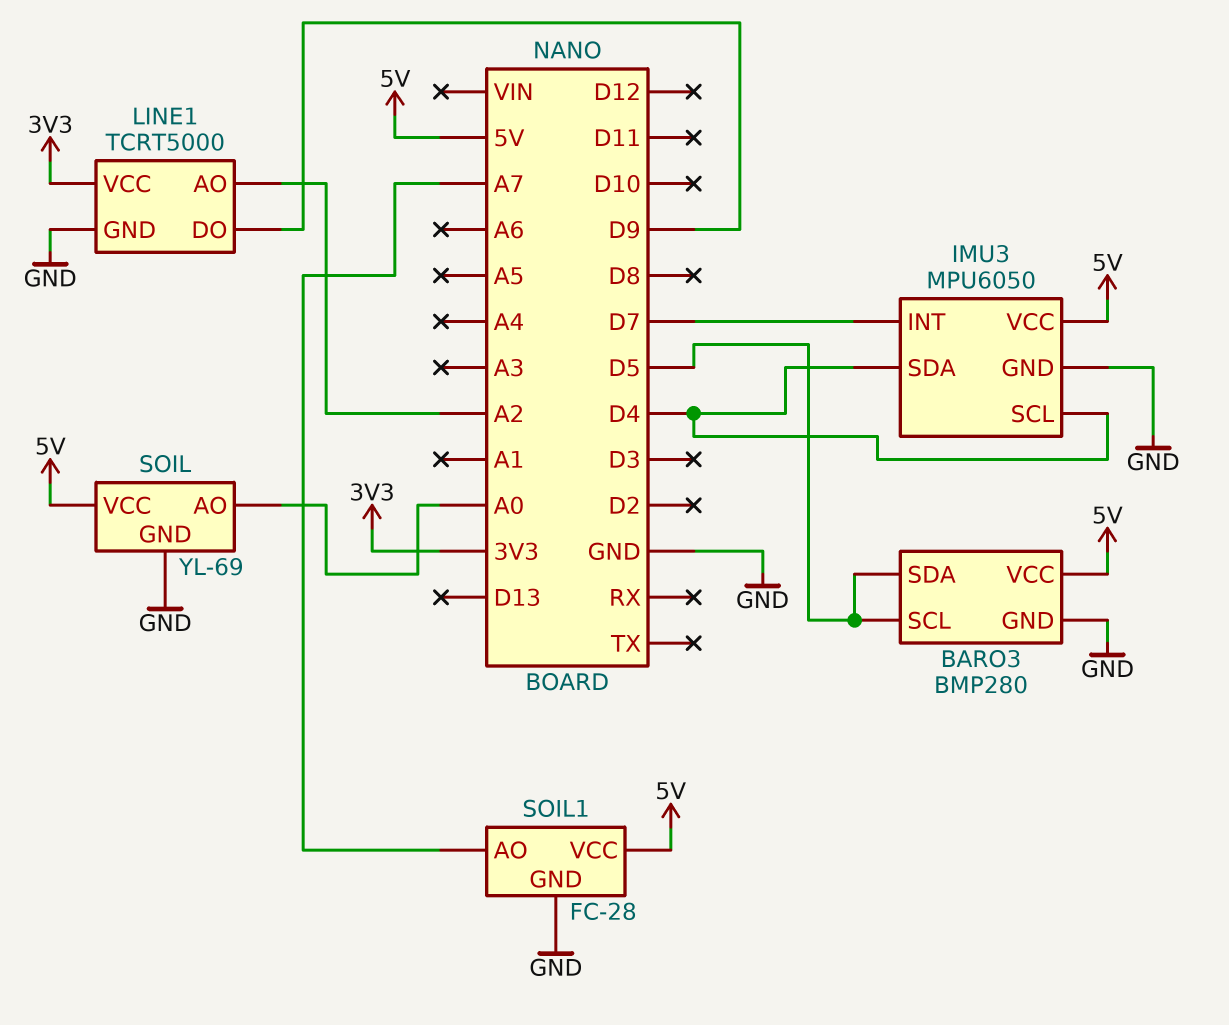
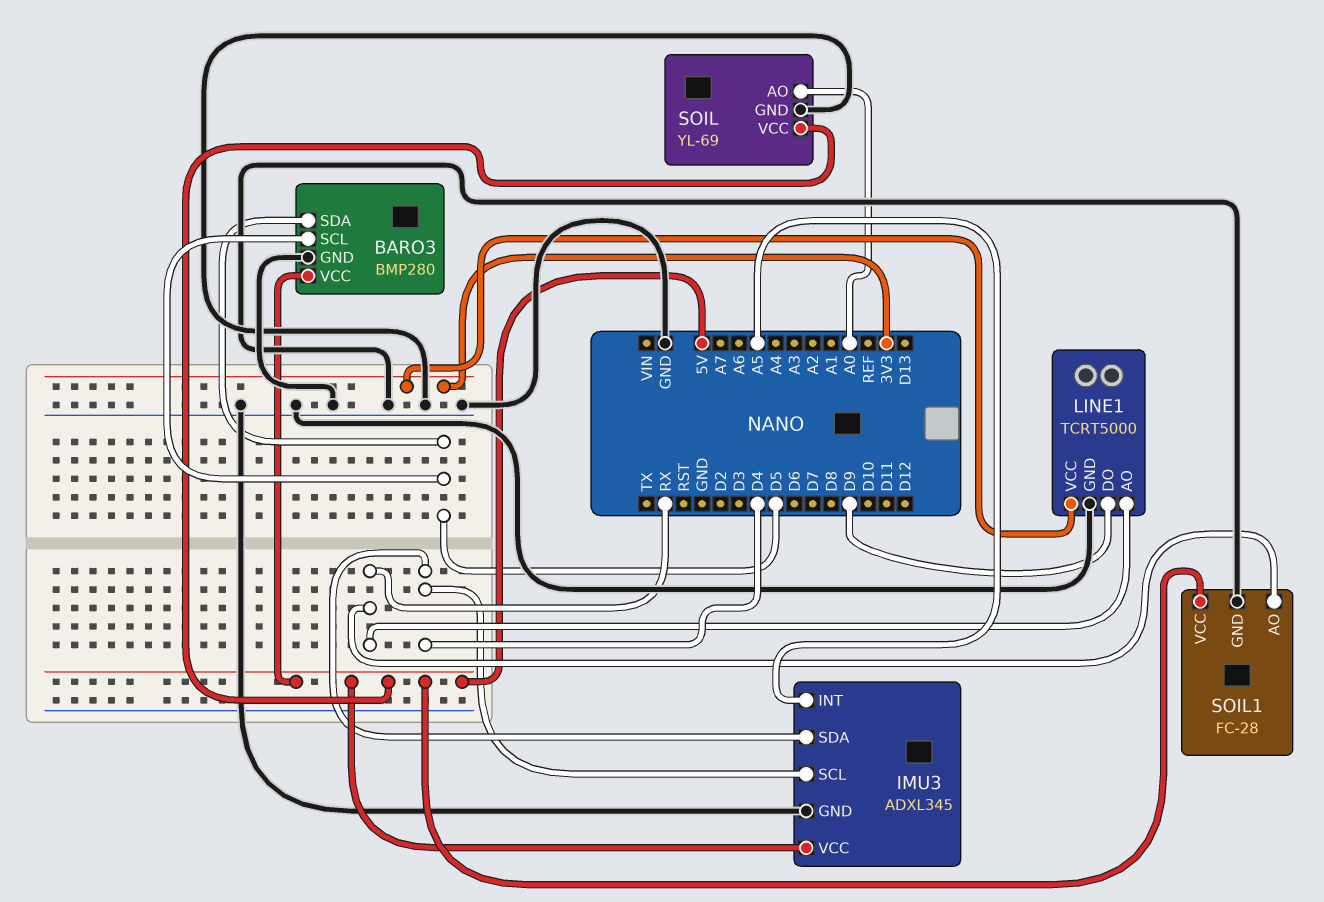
IMU3: MPU6050 -> ADXL345
IMU3 pin INT: D7 -> A5
LINE1 pin AO: A2 -> RX
SOIL1 pin AO: A7 -> RX

